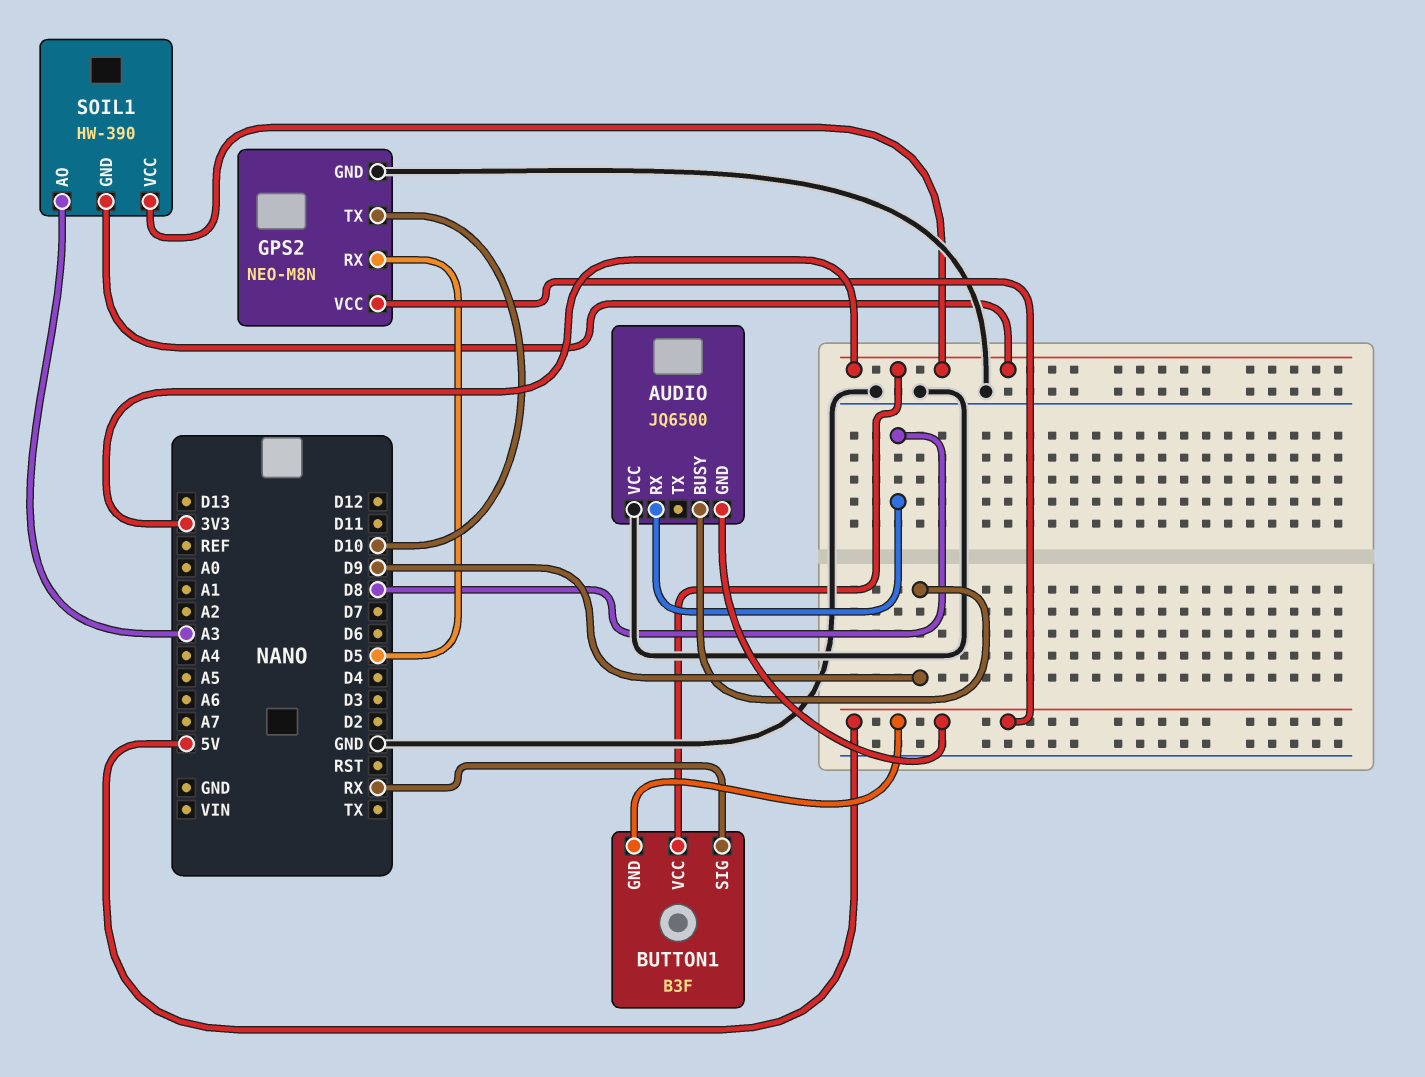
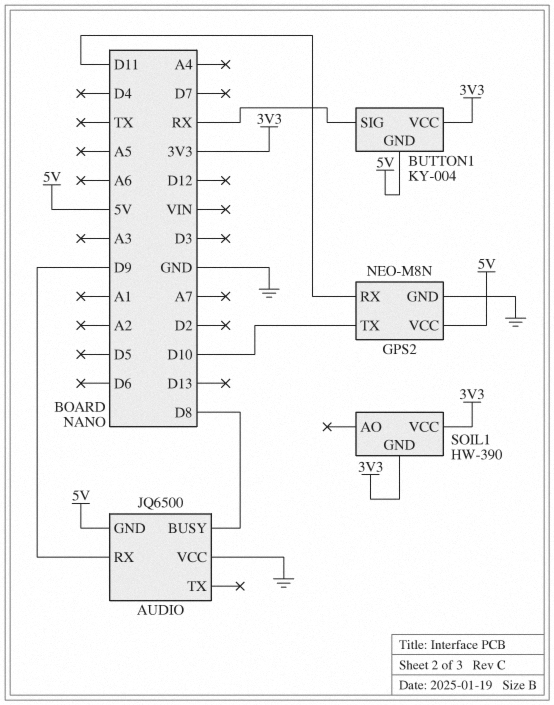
AUDIO pin BUSY: D9 -> D8
AUDIO pin RX: D8 -> D9
BUTTON1: B3F -> KY-004
GPS2 pin RX: D5 -> D11
SOIL1 pin AO: A3 -> none

